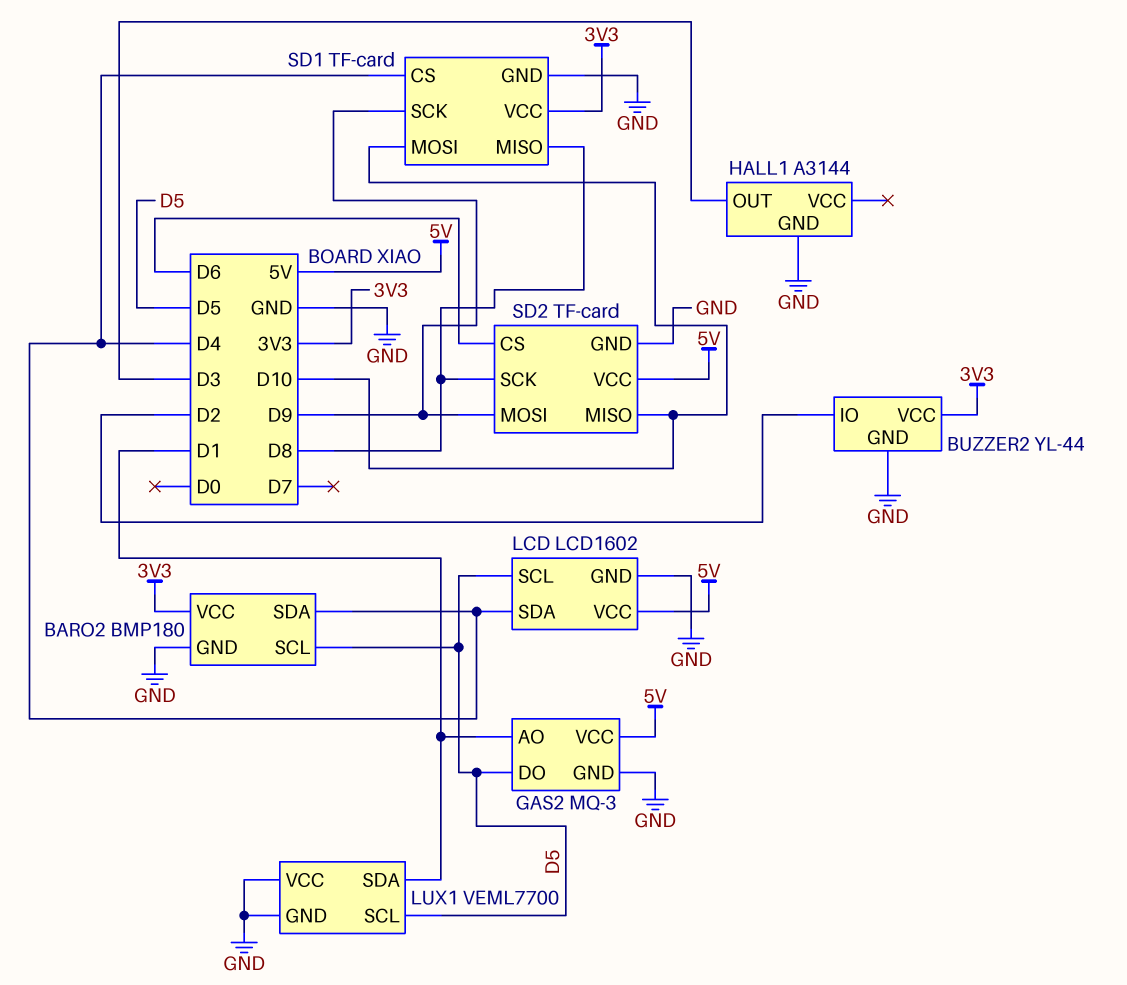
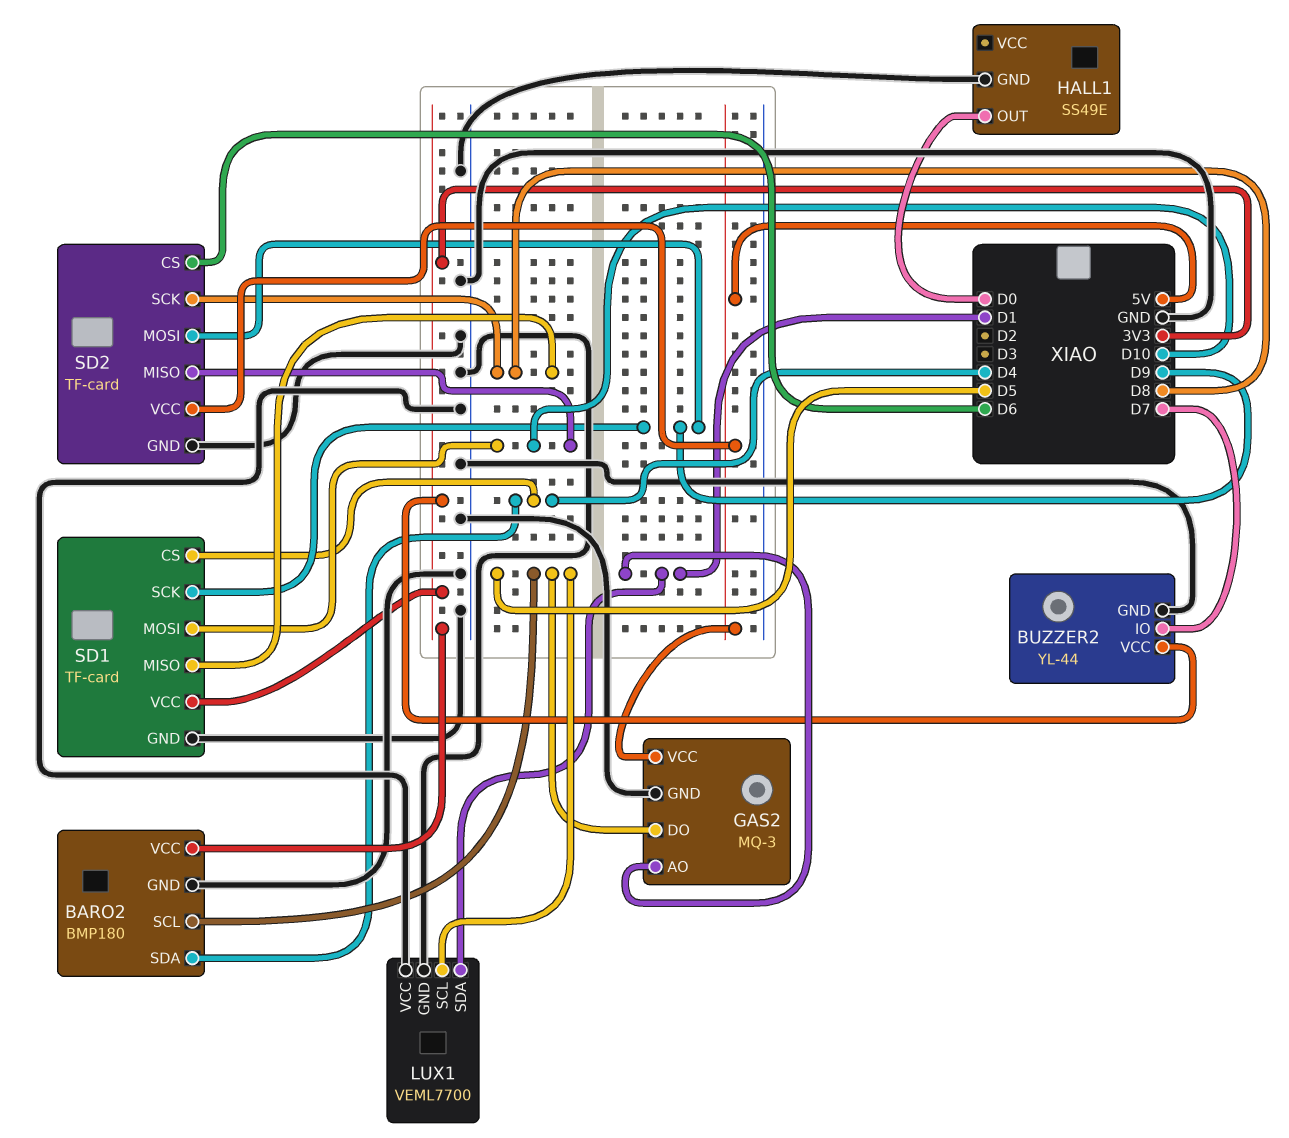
BUZZER2 pin IO: D2 -> D7
HALL1: A3144 -> SS49E
HALL1 pin OUT: D3 -> D0
LCD: LCD1602 -> none
LCD pin GND: GND -> none
LCD pin SCL: D5 -> none
LCD pin SDA: D4 -> none
LCD pin VCC: 5V -> none

